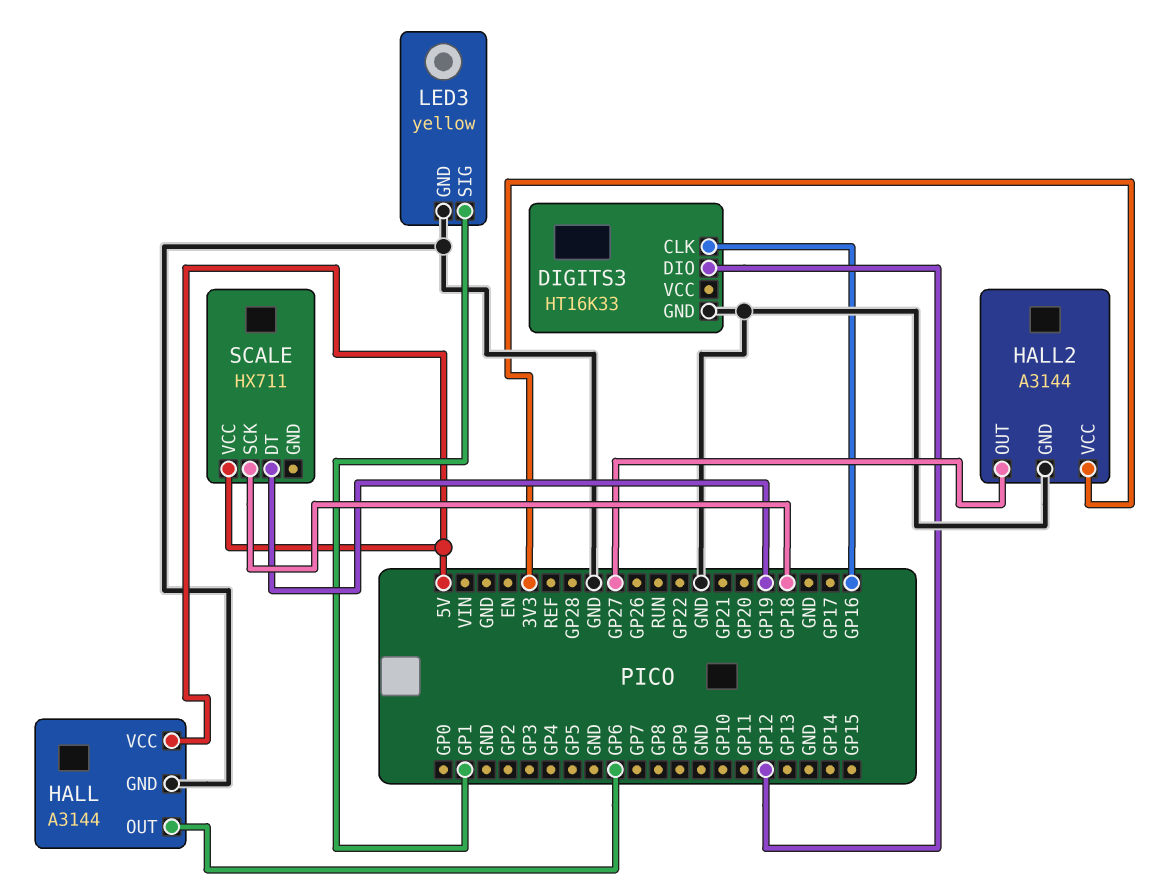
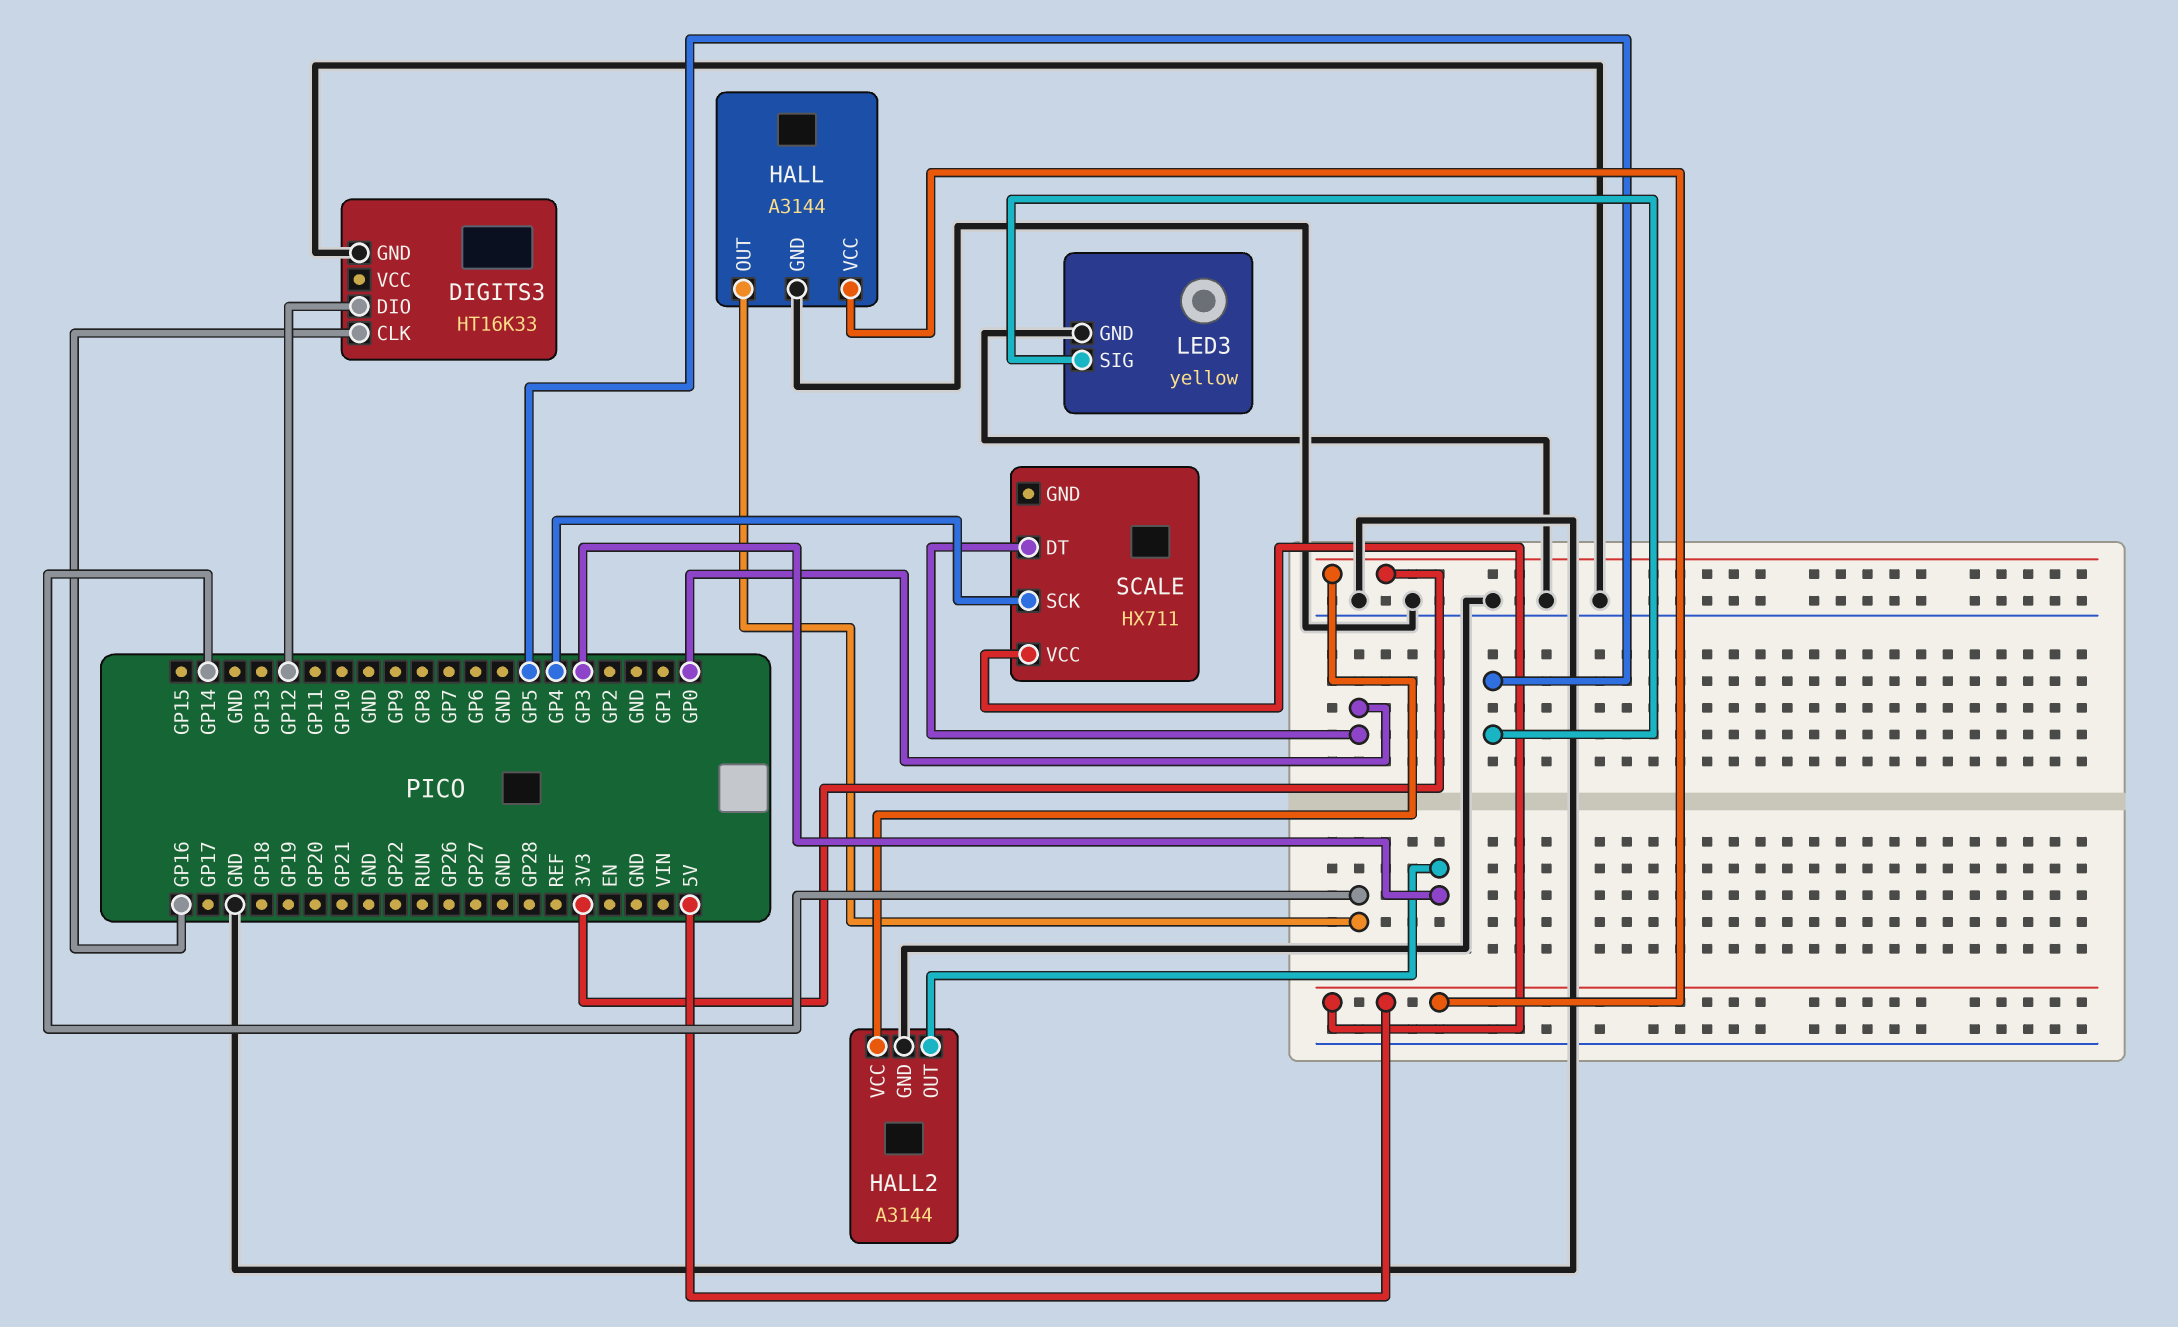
HALL pin OUT: GP6 -> GP14
HALL2 pin OUT: GP27 -> GP3
LED3 pin SIG: GP1 -> GP5
SCALE pin DT: GP19 -> GP0
SCALE pin SCK: GP18 -> GP4

